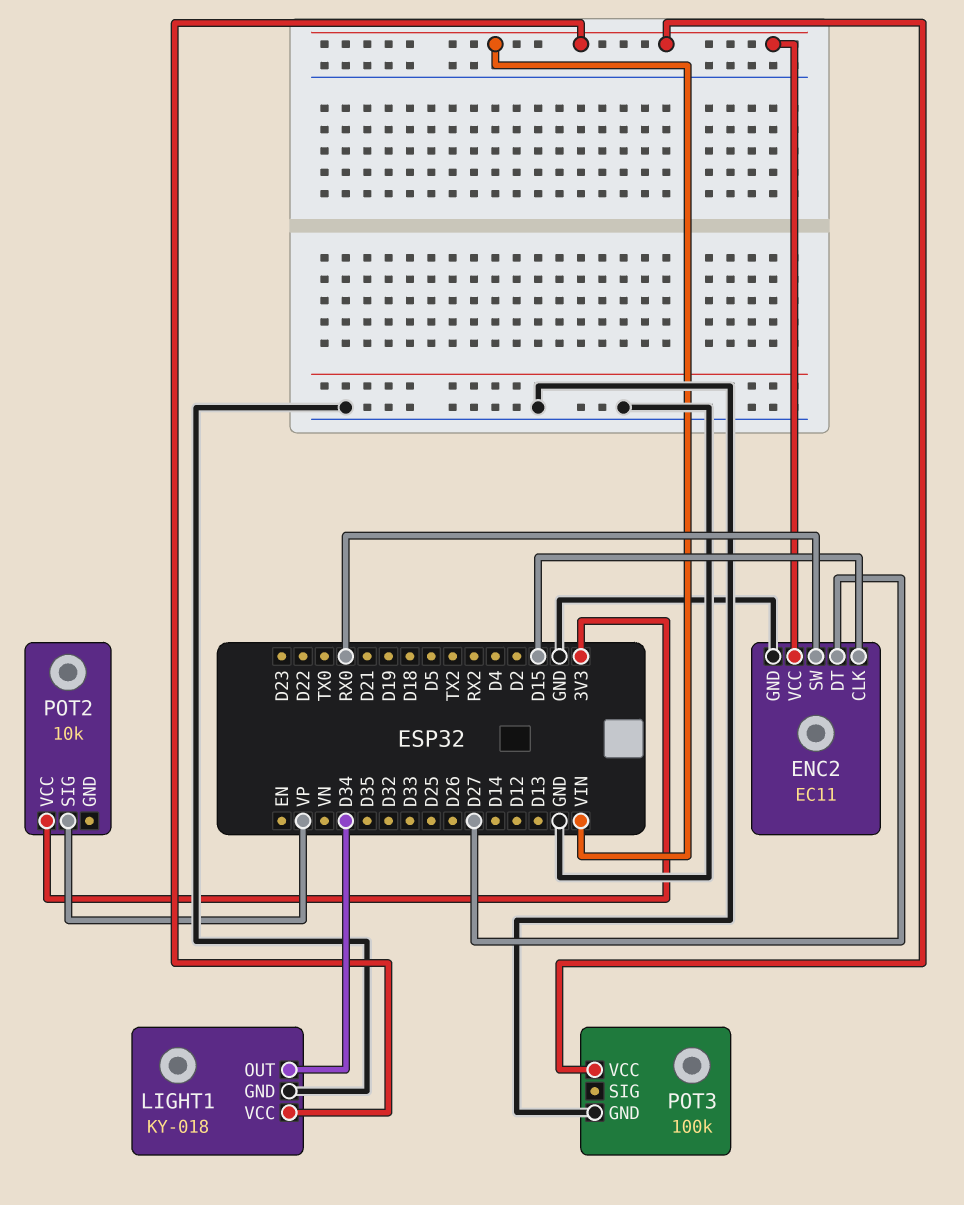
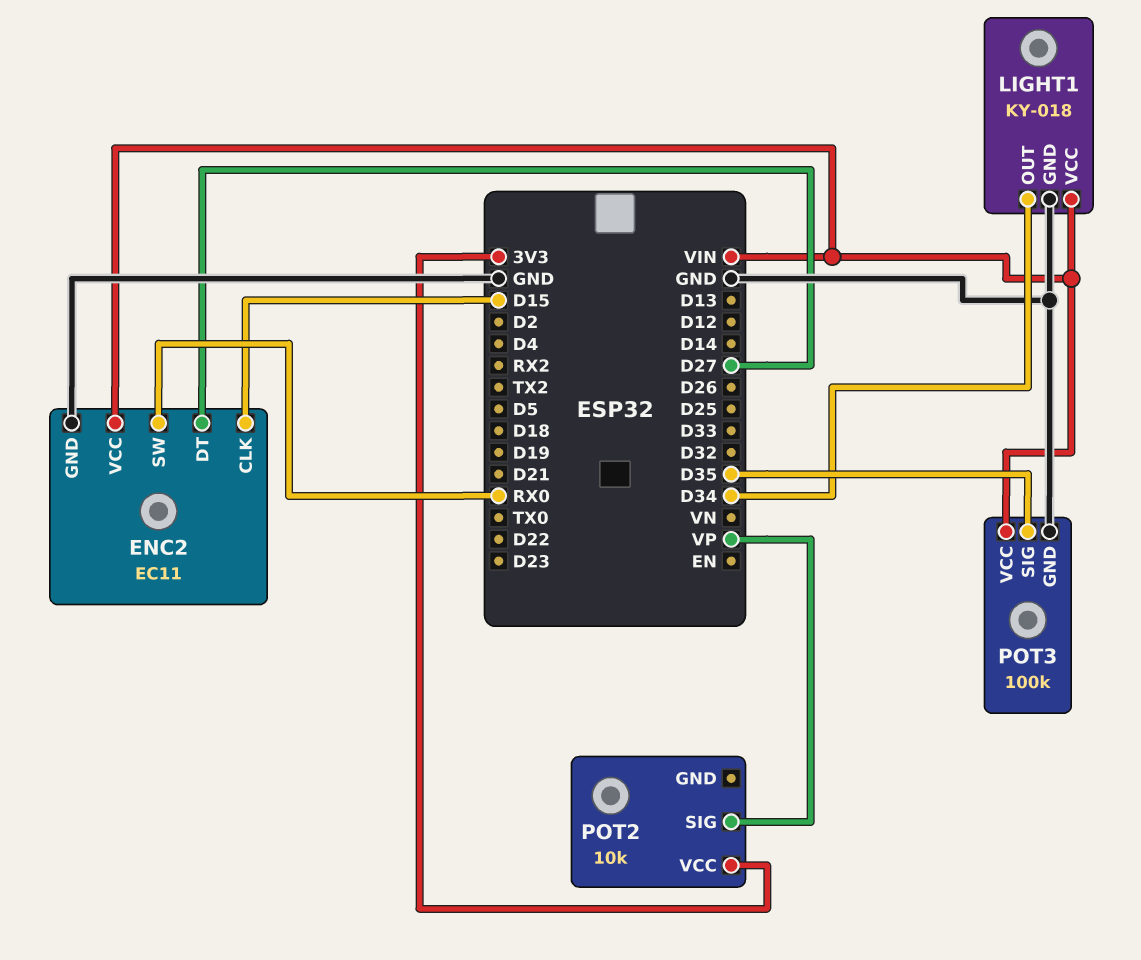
POT3 pin SIG: none -> D35

